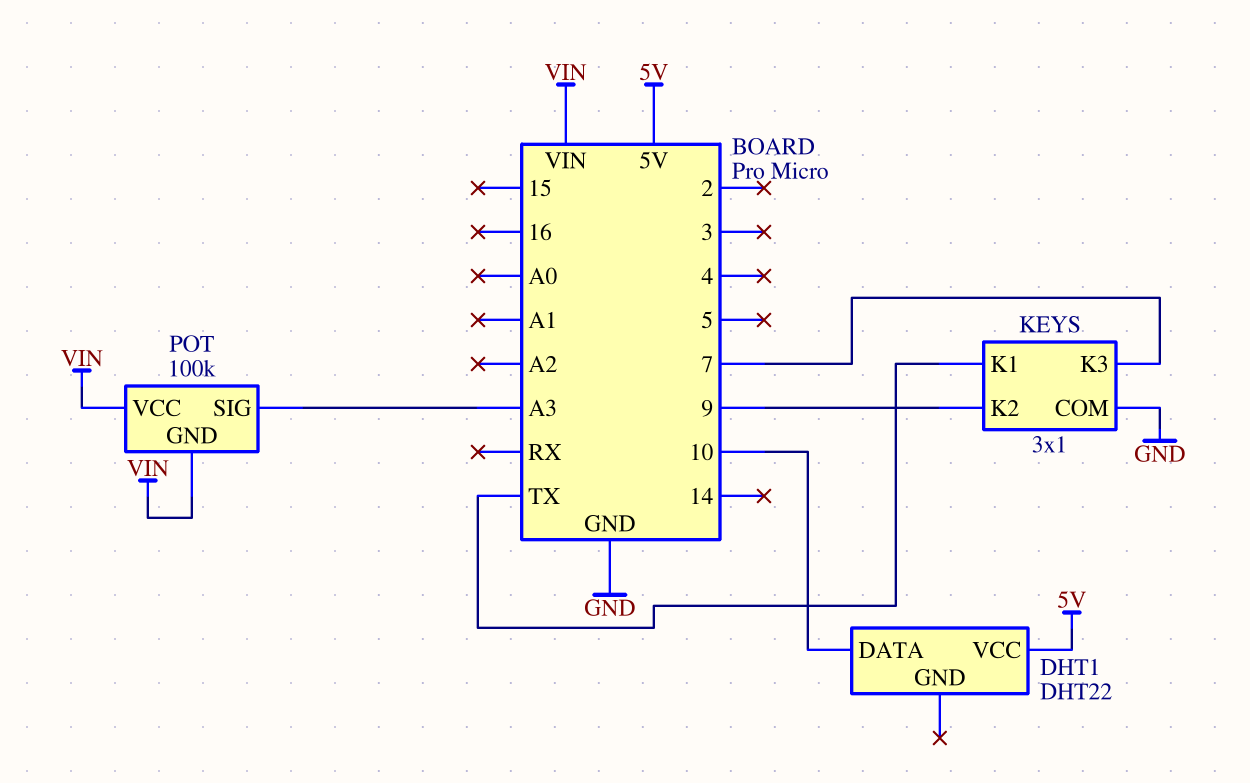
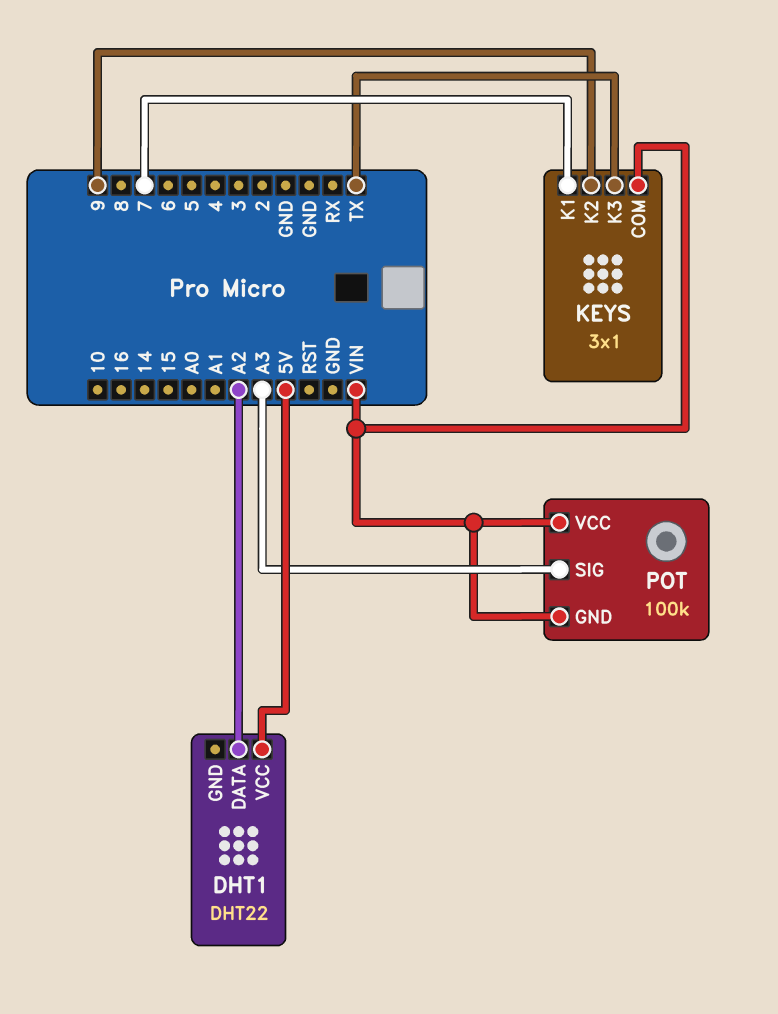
DHT1 pin DATA: 10 -> A2
KEYS pin COM: GND -> VIN
KEYS pin K1: TX -> 7
KEYS pin K3: 7 -> TX

